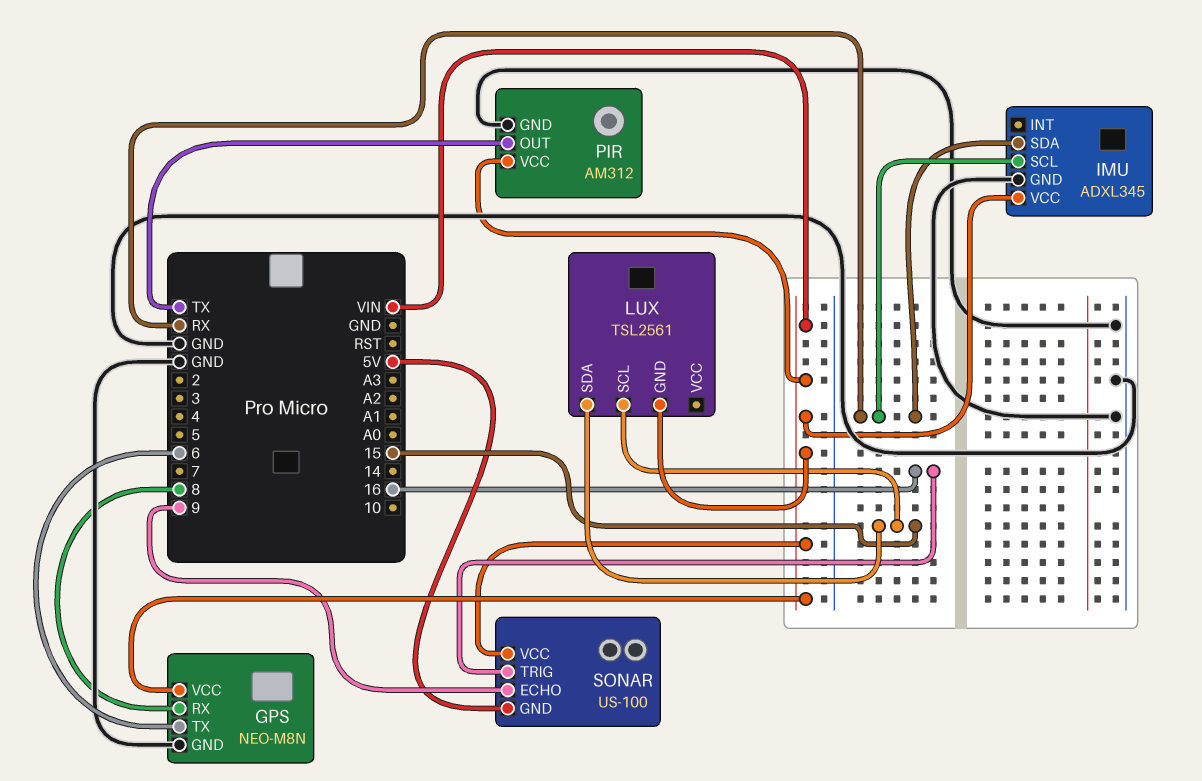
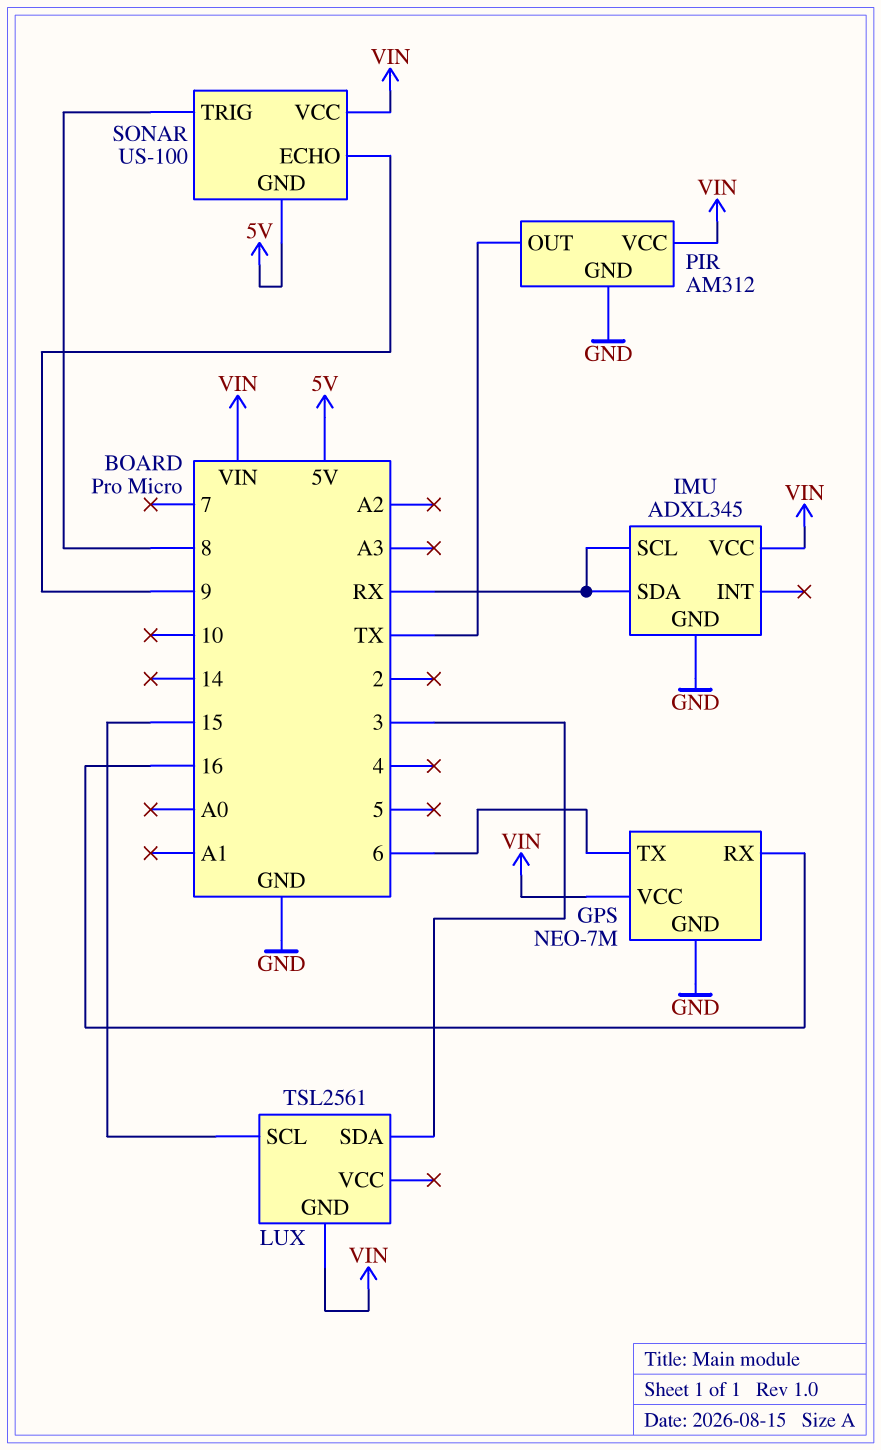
GPS: NEO-M8N -> NEO-7M
GPS pin RX: 8 -> 16
LUX pin SDA: 15 -> 3
SONAR pin TRIG: 16 -> 8

